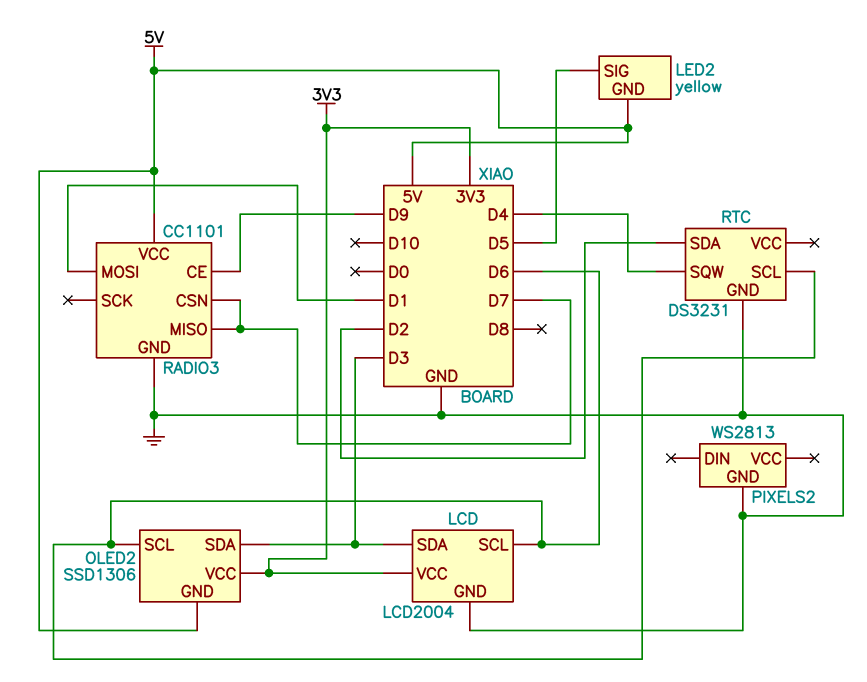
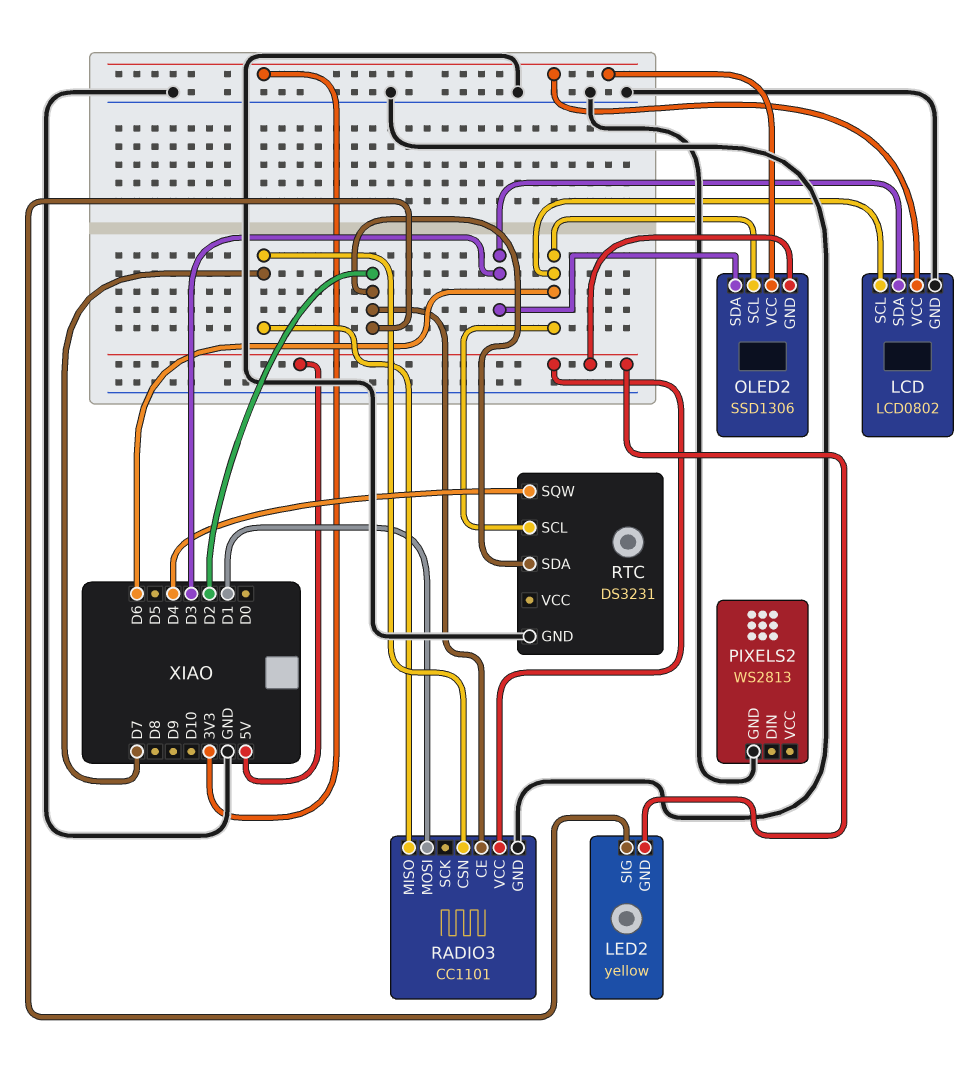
LCD: LCD2004 -> LCD0802
LED2 pin SIG: D5 -> D2
RADIO3 pin CE: D9 -> D2

